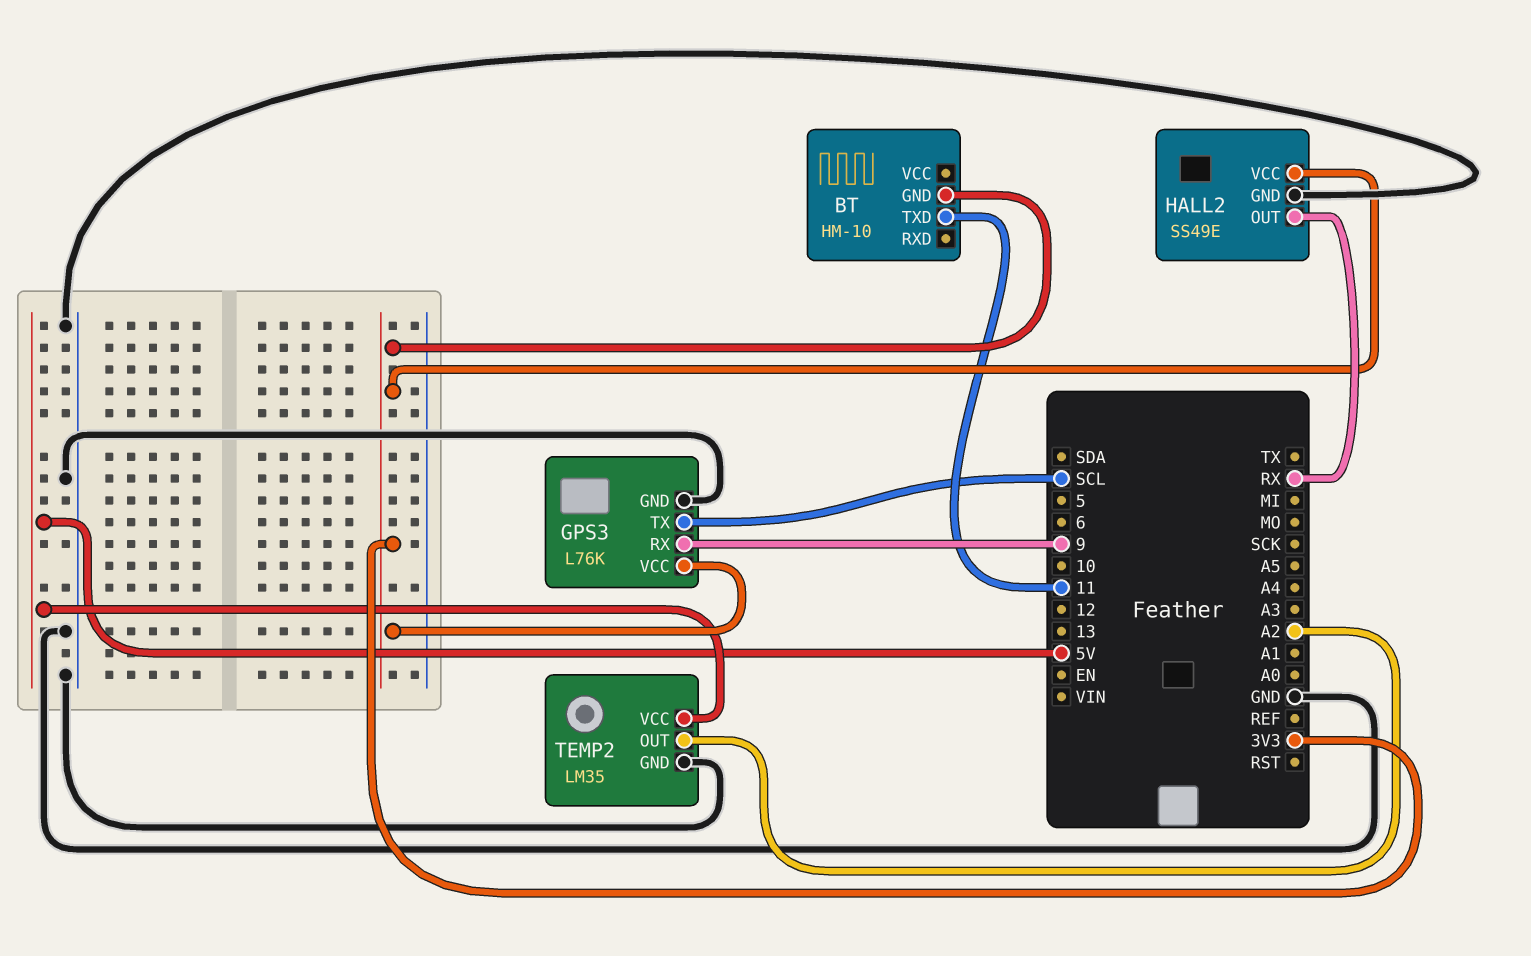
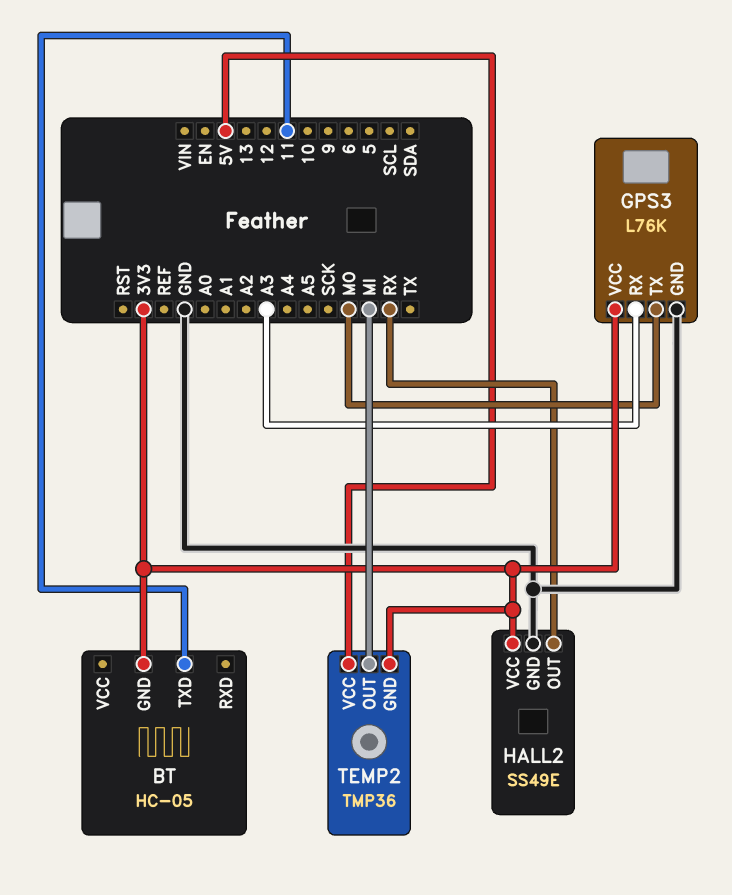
BT: HM-10 -> HC-05
GPS3 pin RX: 9 -> A3
GPS3 pin TX: SCL -> MO
TEMP2: LM35 -> TMP36
TEMP2 pin GND: GND -> 3V3
TEMP2 pin OUT: A2 -> MI

